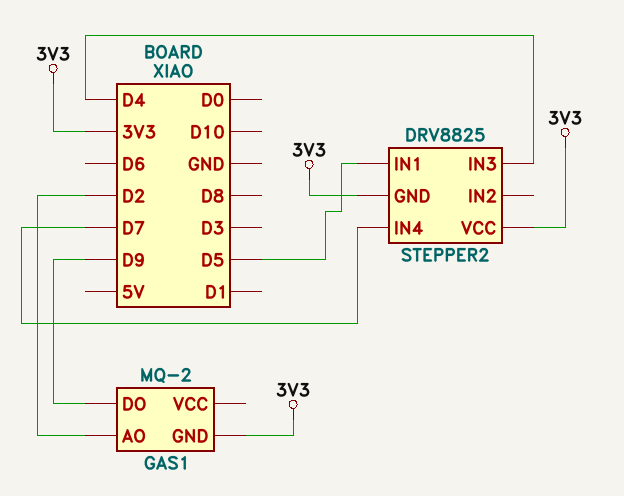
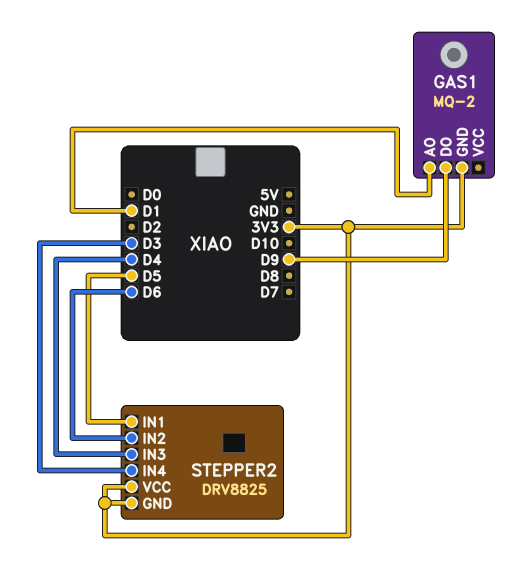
GAS1 pin AO: D2 -> D1
STEPPER2 pin IN2: none -> D6
STEPPER2 pin IN4: D7 -> D3

